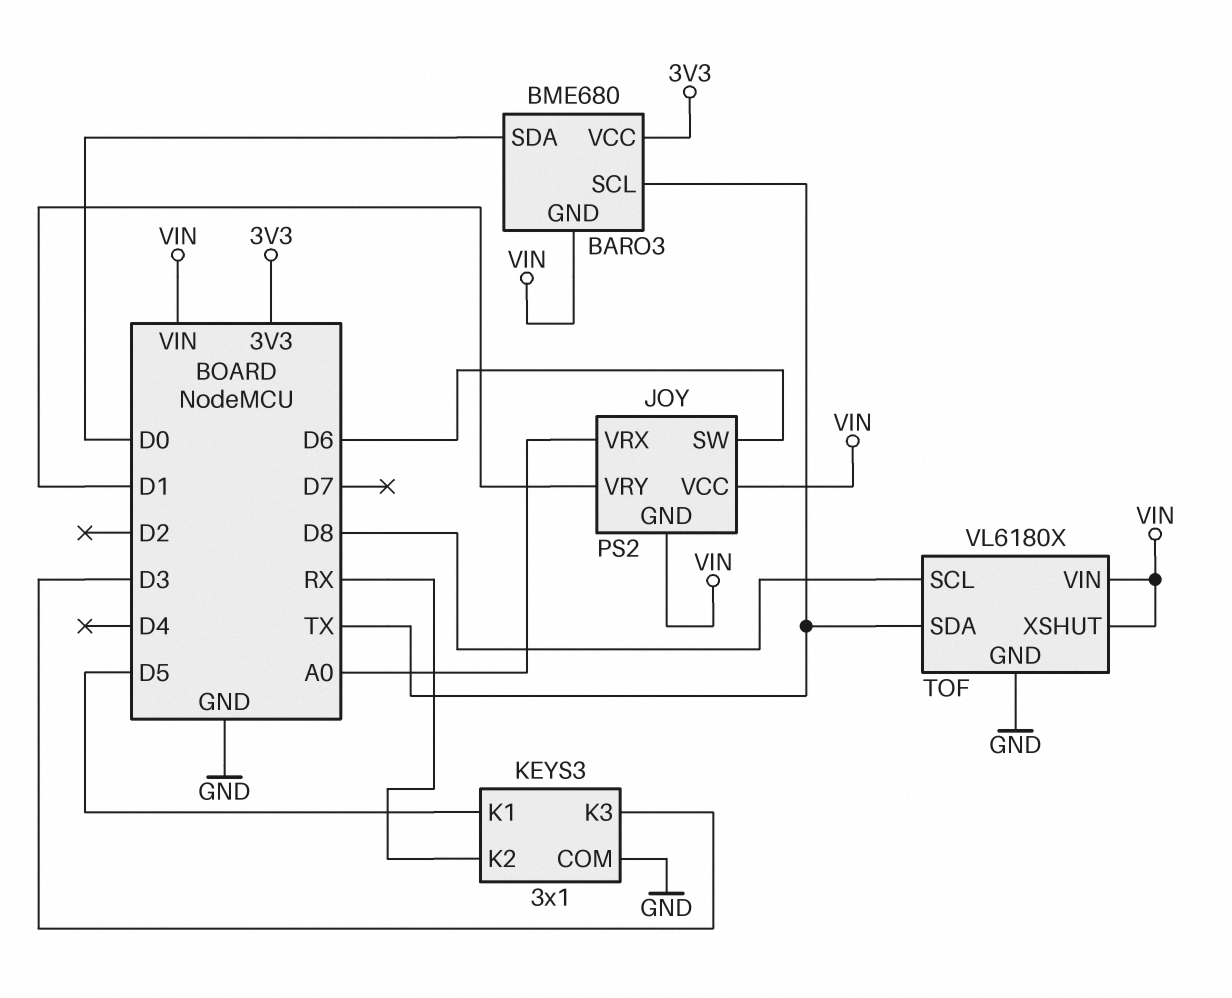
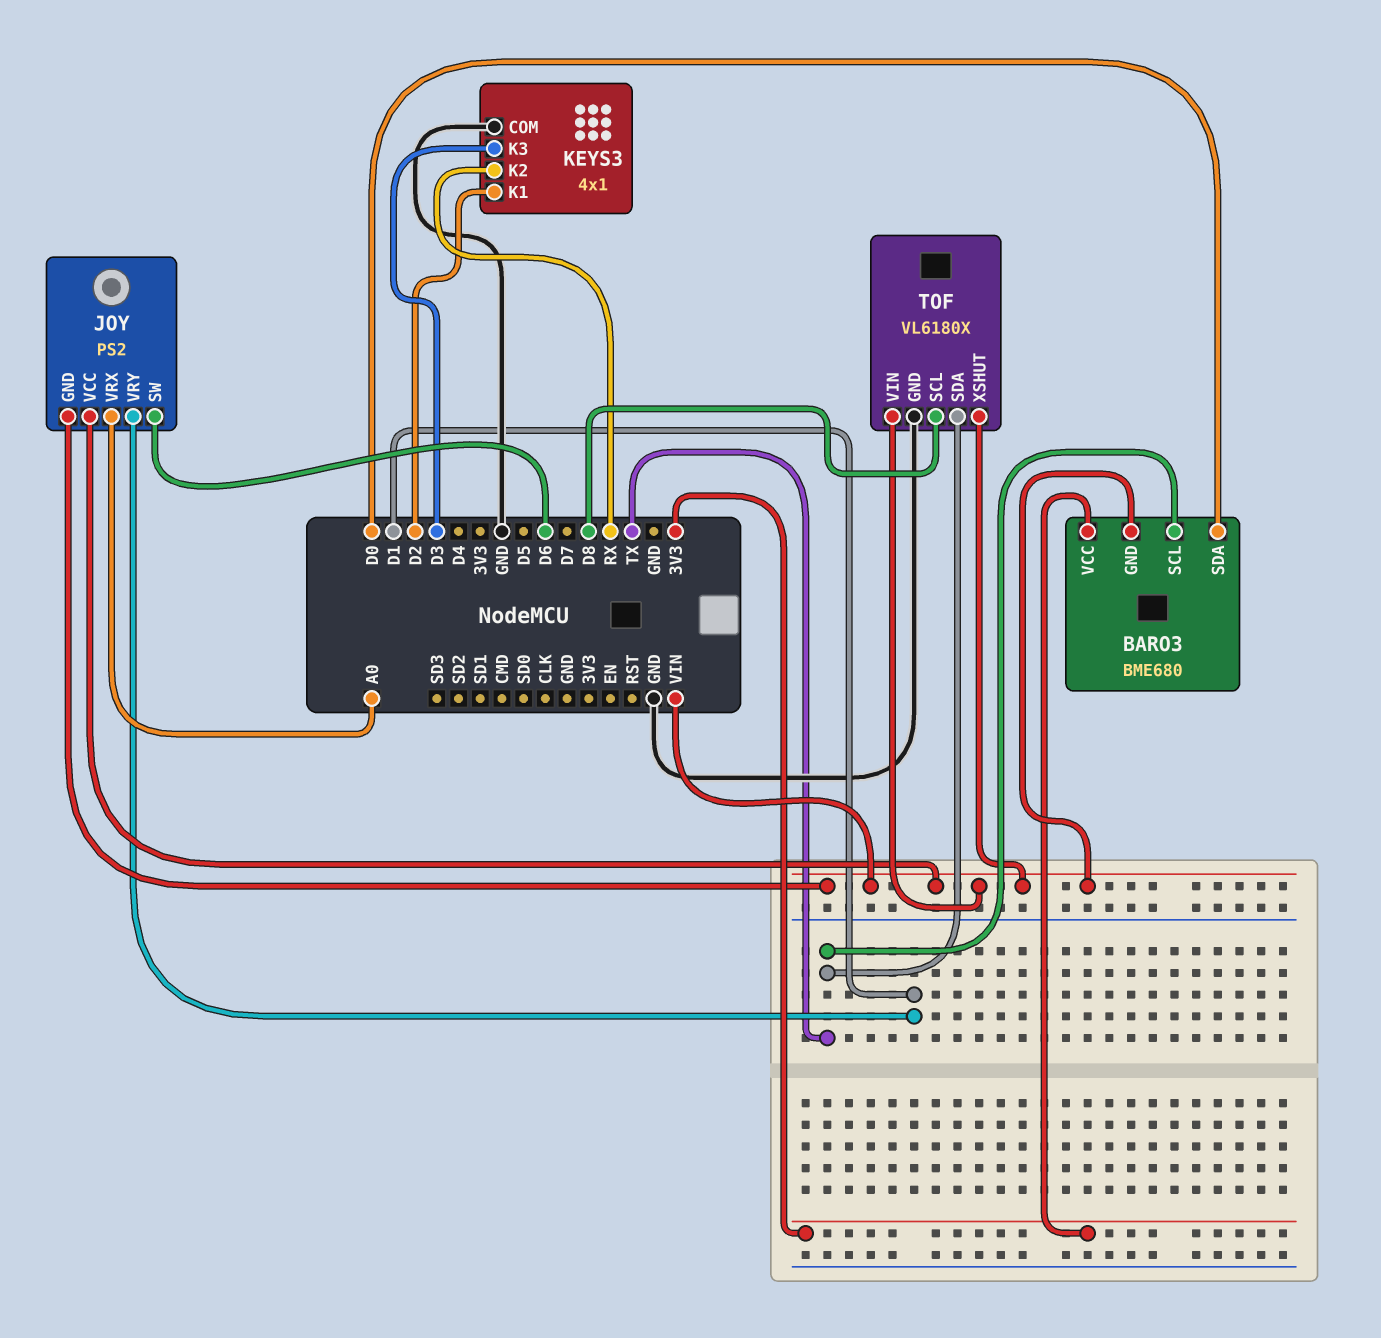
KEYS3: 3x1 -> 4x1
KEYS3 pin K1: D5 -> D2

